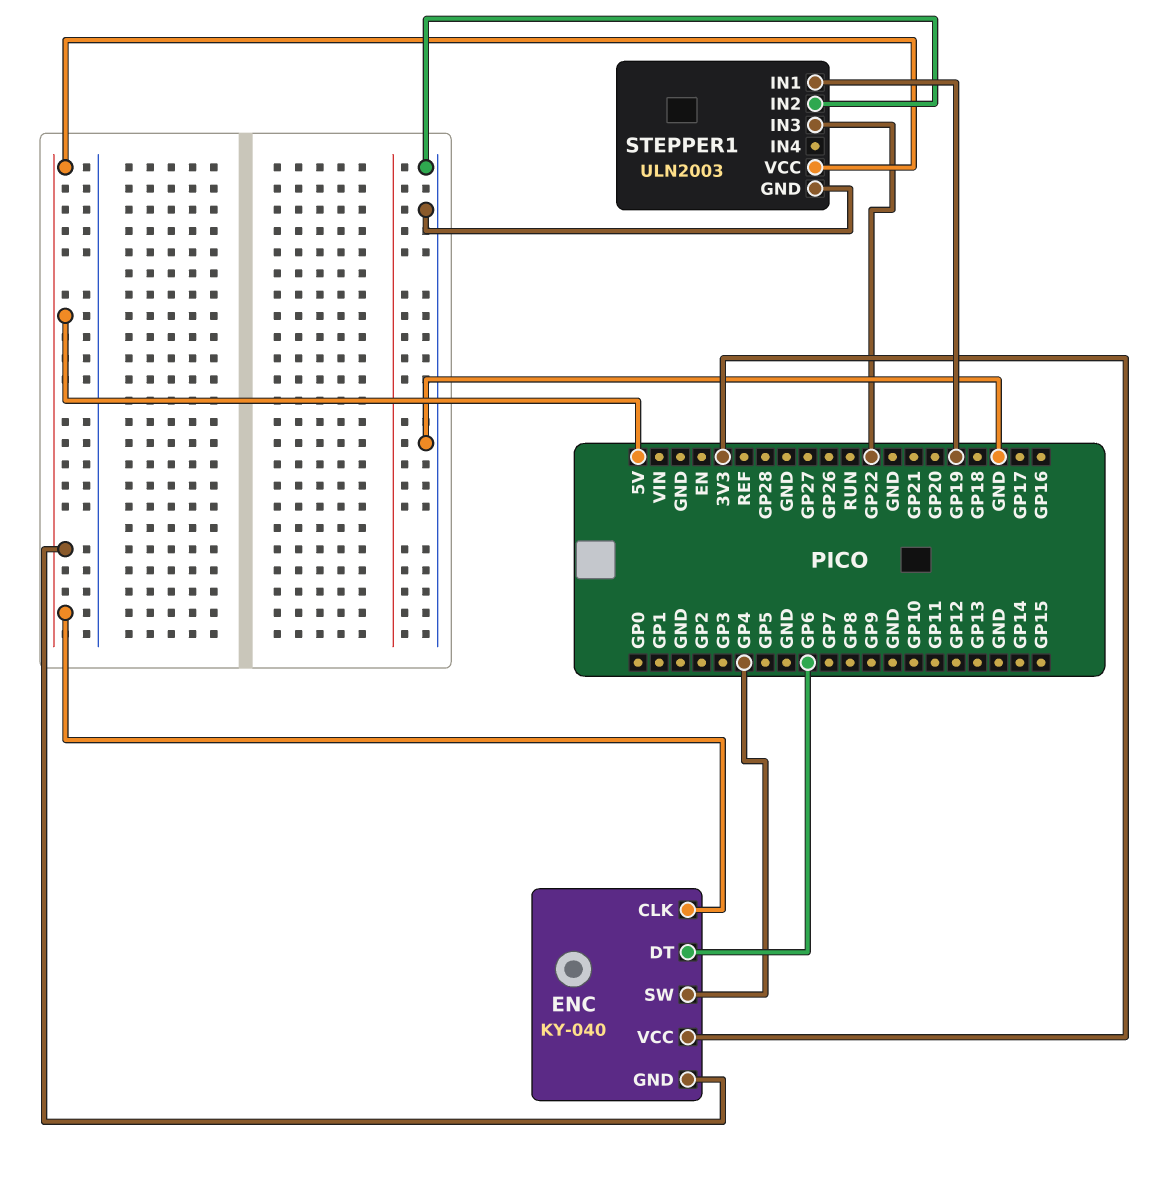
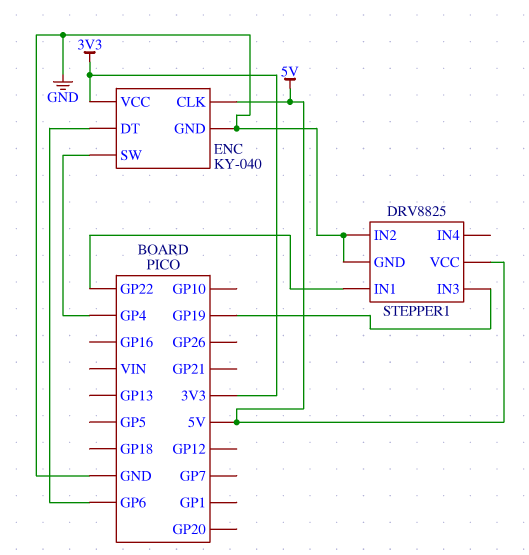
ENC pin GND: 5V -> GND
STEPPER1: ULN2003 -> DRV8825
STEPPER1 pin IN1: GP19 -> GP22
STEPPER1 pin IN3: GP22 -> GP19

